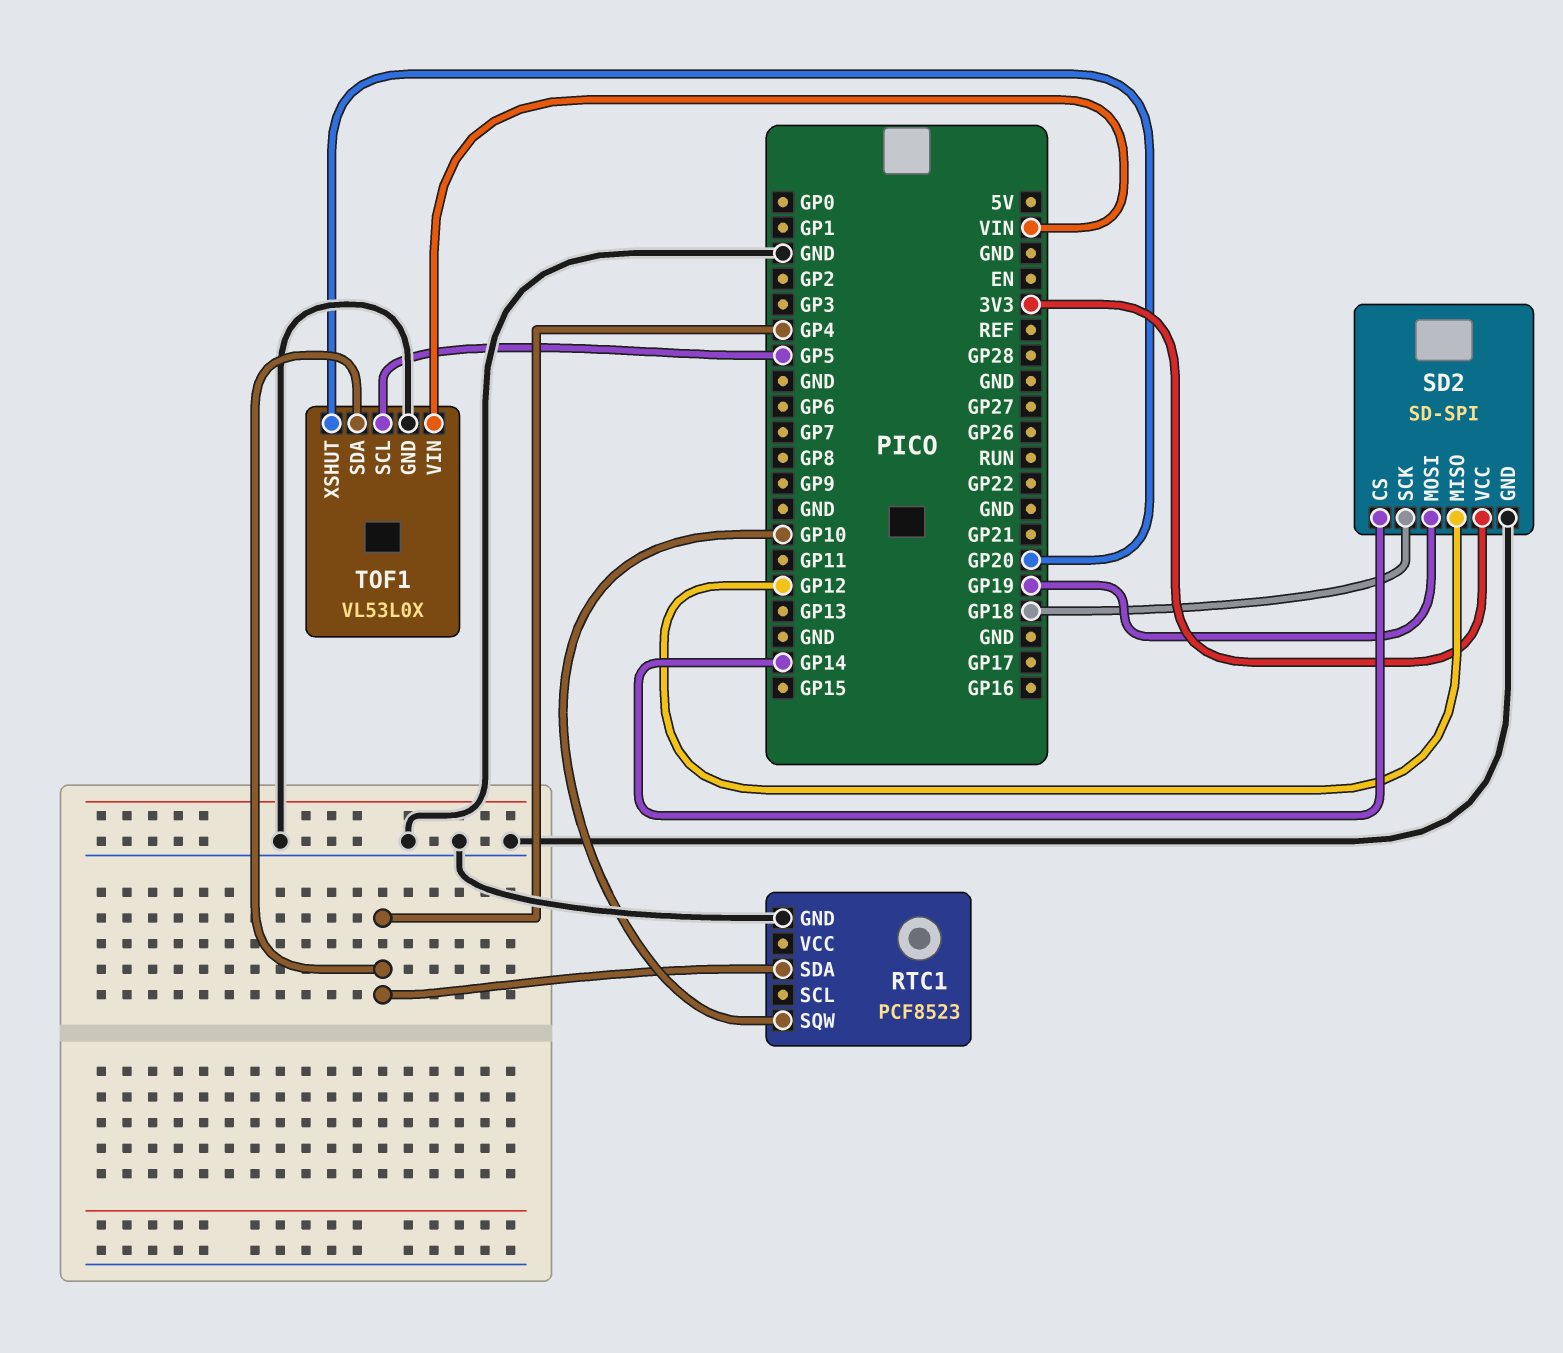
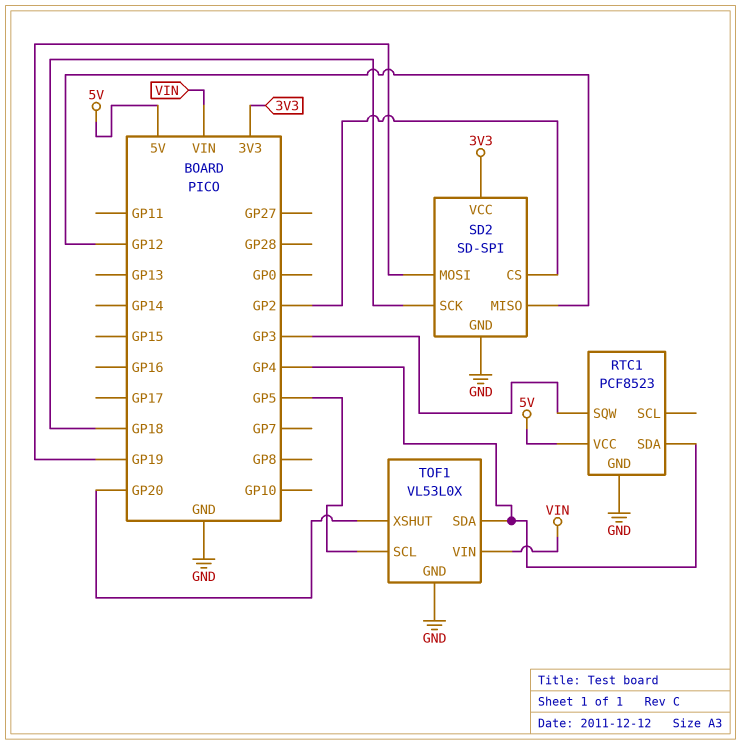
RTC1 pin SQW: GP10 -> GP3
RTC1 pin VCC: none -> 5V
SD2 pin CS: GP14 -> GP2

